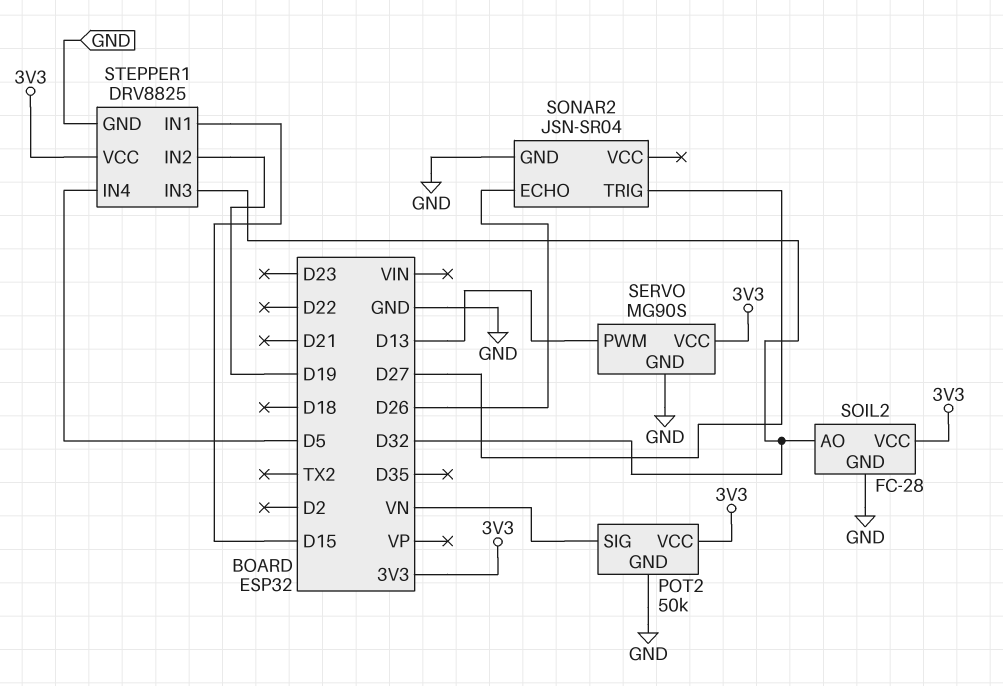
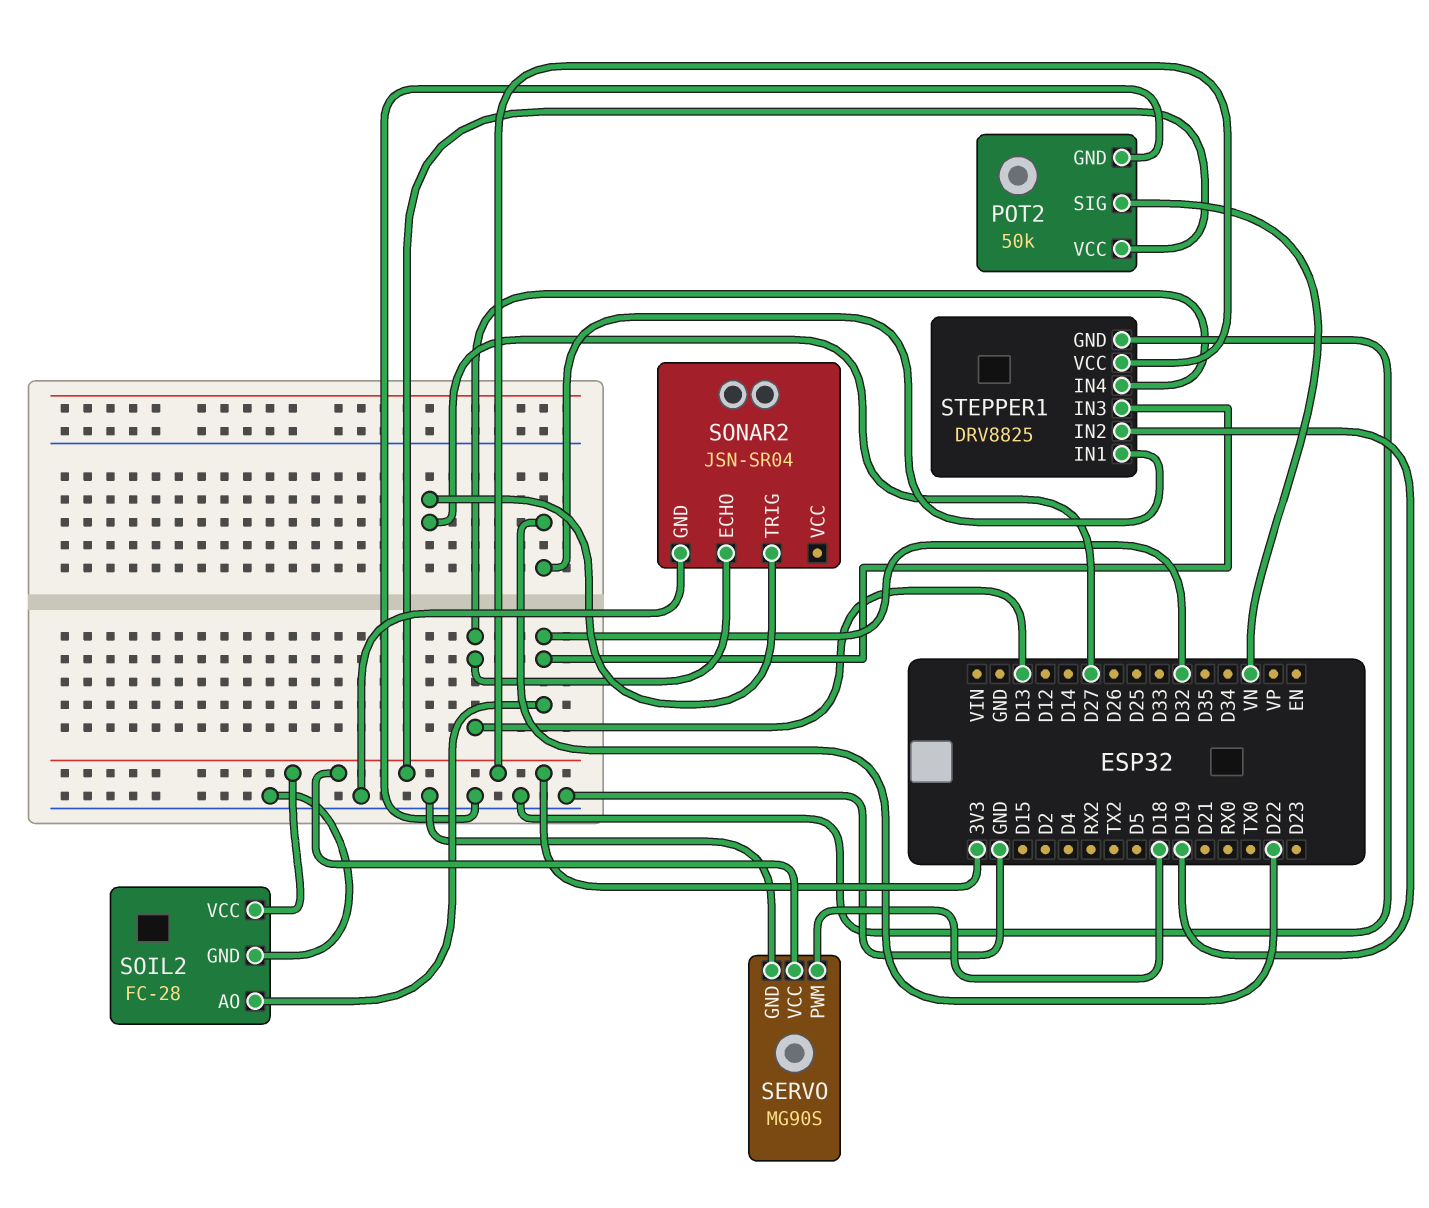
SERVO pin PWM: D13 -> D18
SONAR2 pin ECHO: D26 -> D13
STEPPER1 pin IN1: D15 -> D22
STEPPER1 pin IN4: D5 -> D13

